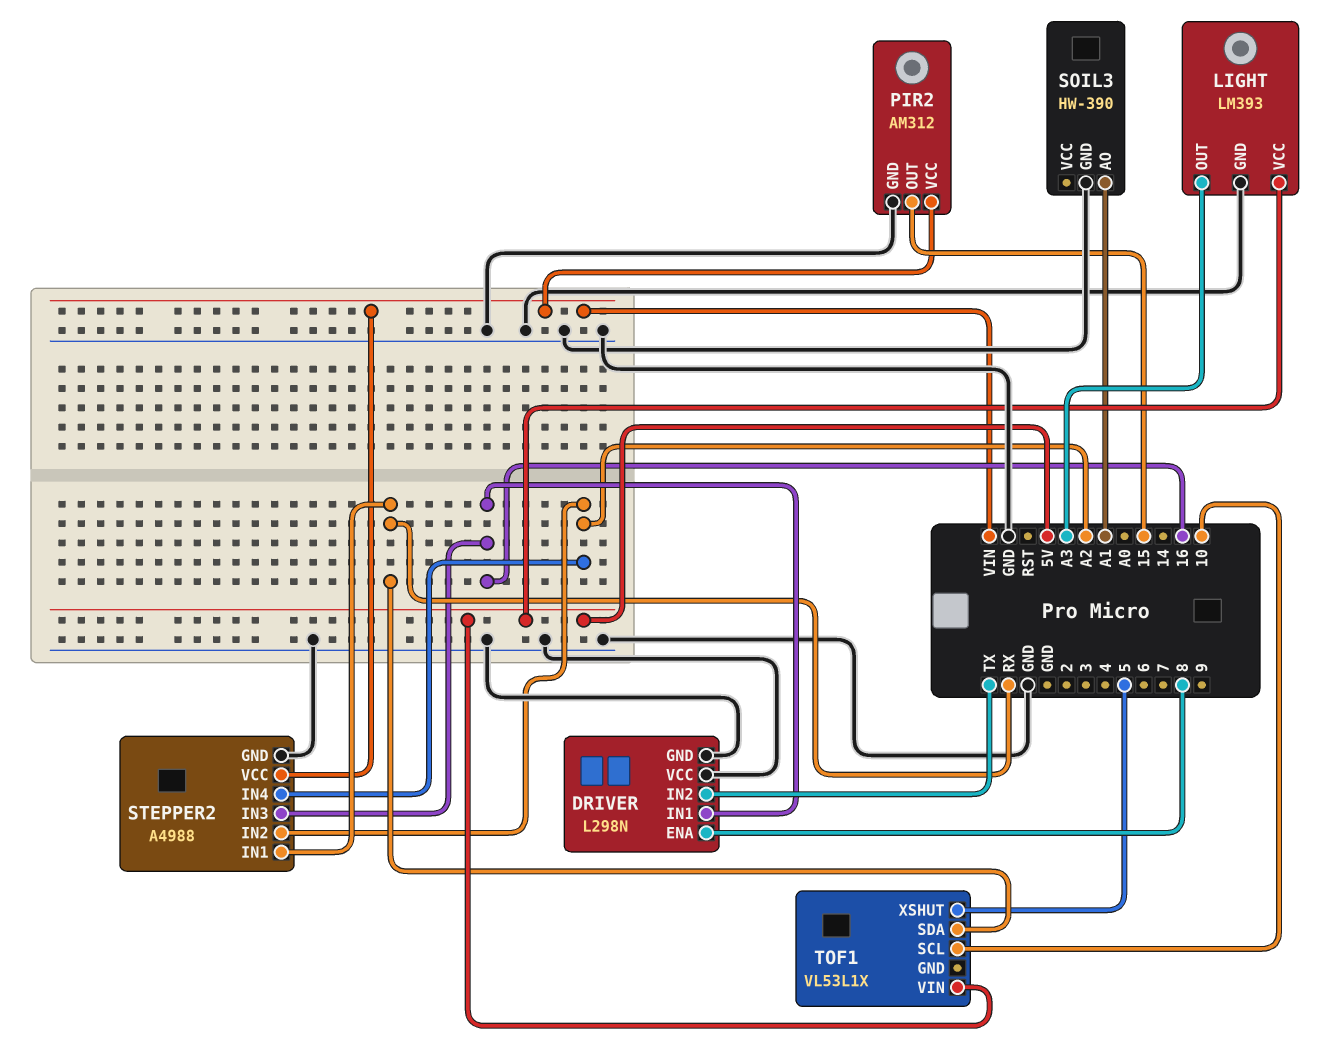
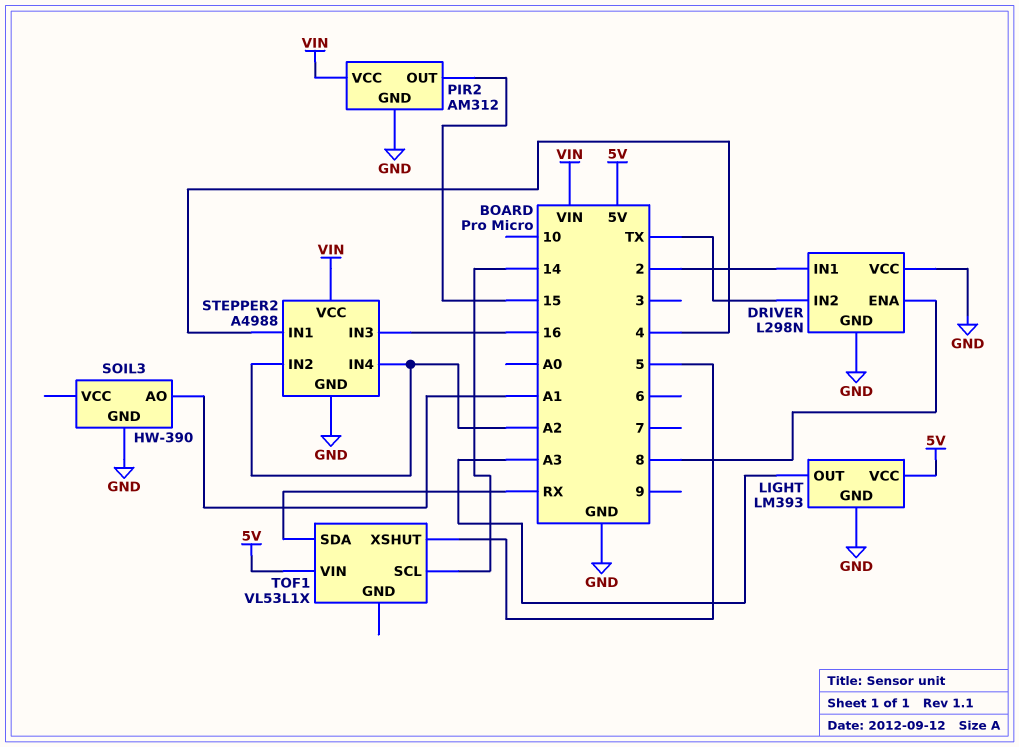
DRIVER pin IN1: 16 -> 2
STEPPER2 pin IN1: RX -> 4
TOF1 pin SCL: 10 -> 14

